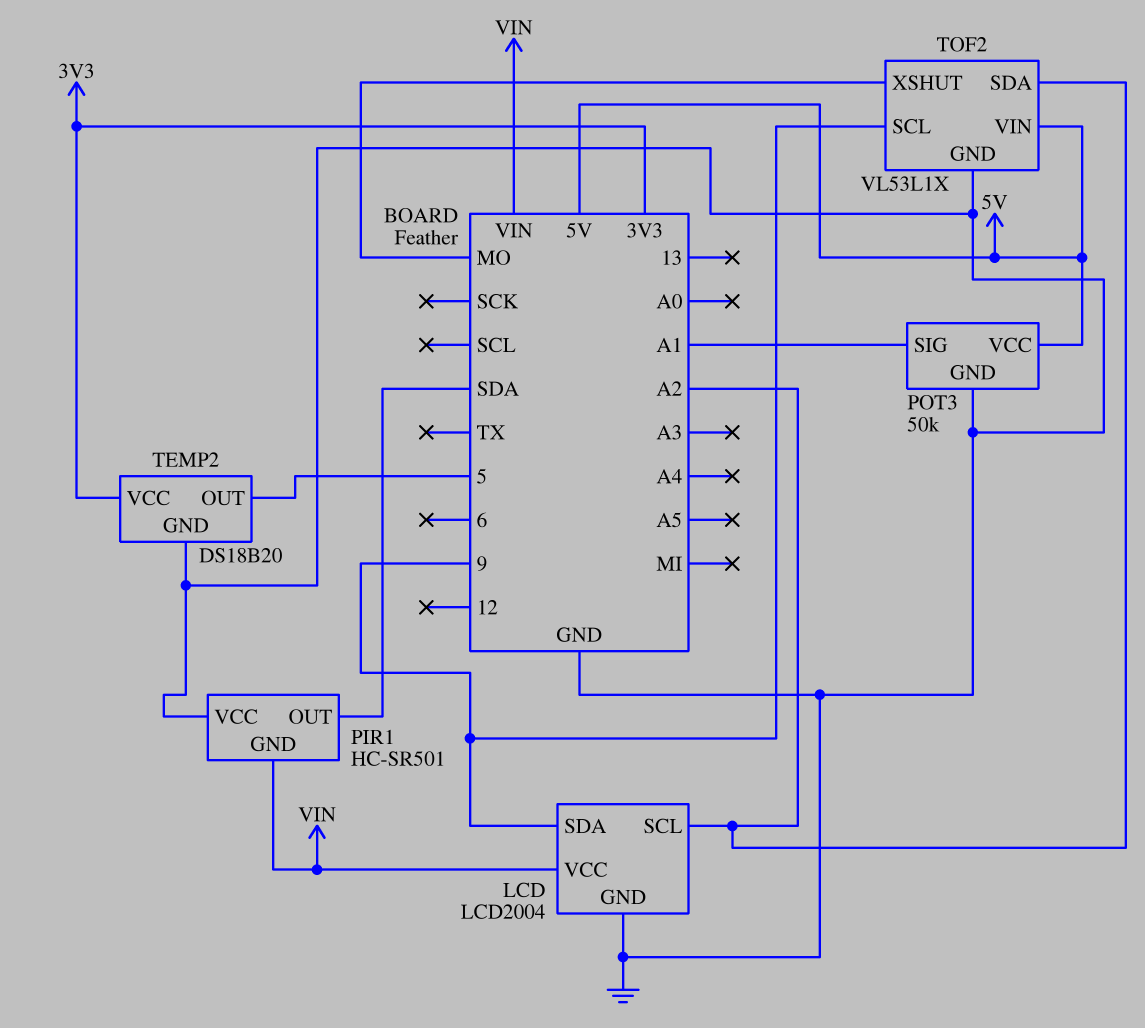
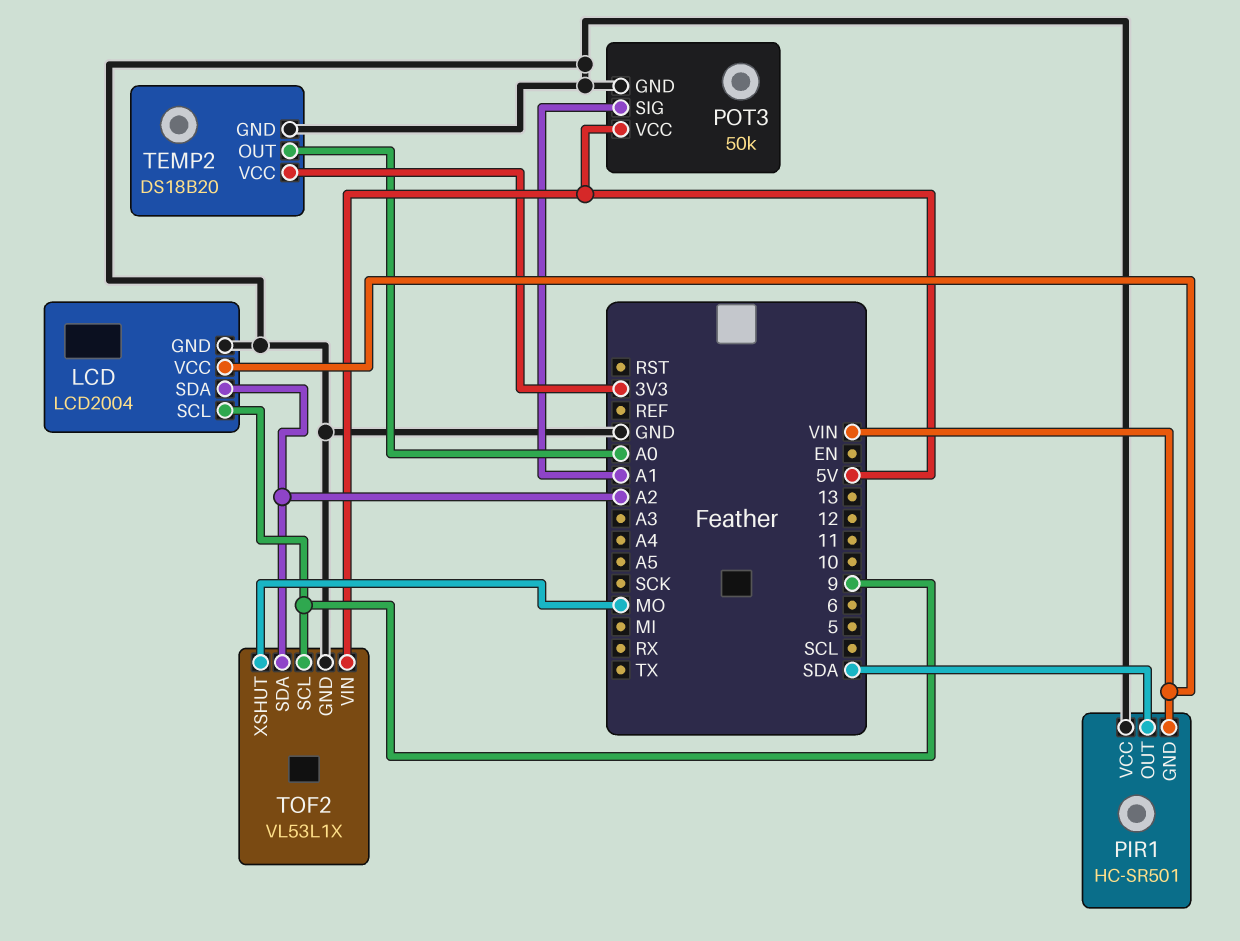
LCD pin SCL: A2 -> 9
LCD pin SDA: 9 -> A2
TEMP2 pin OUT: 5 -> A0

